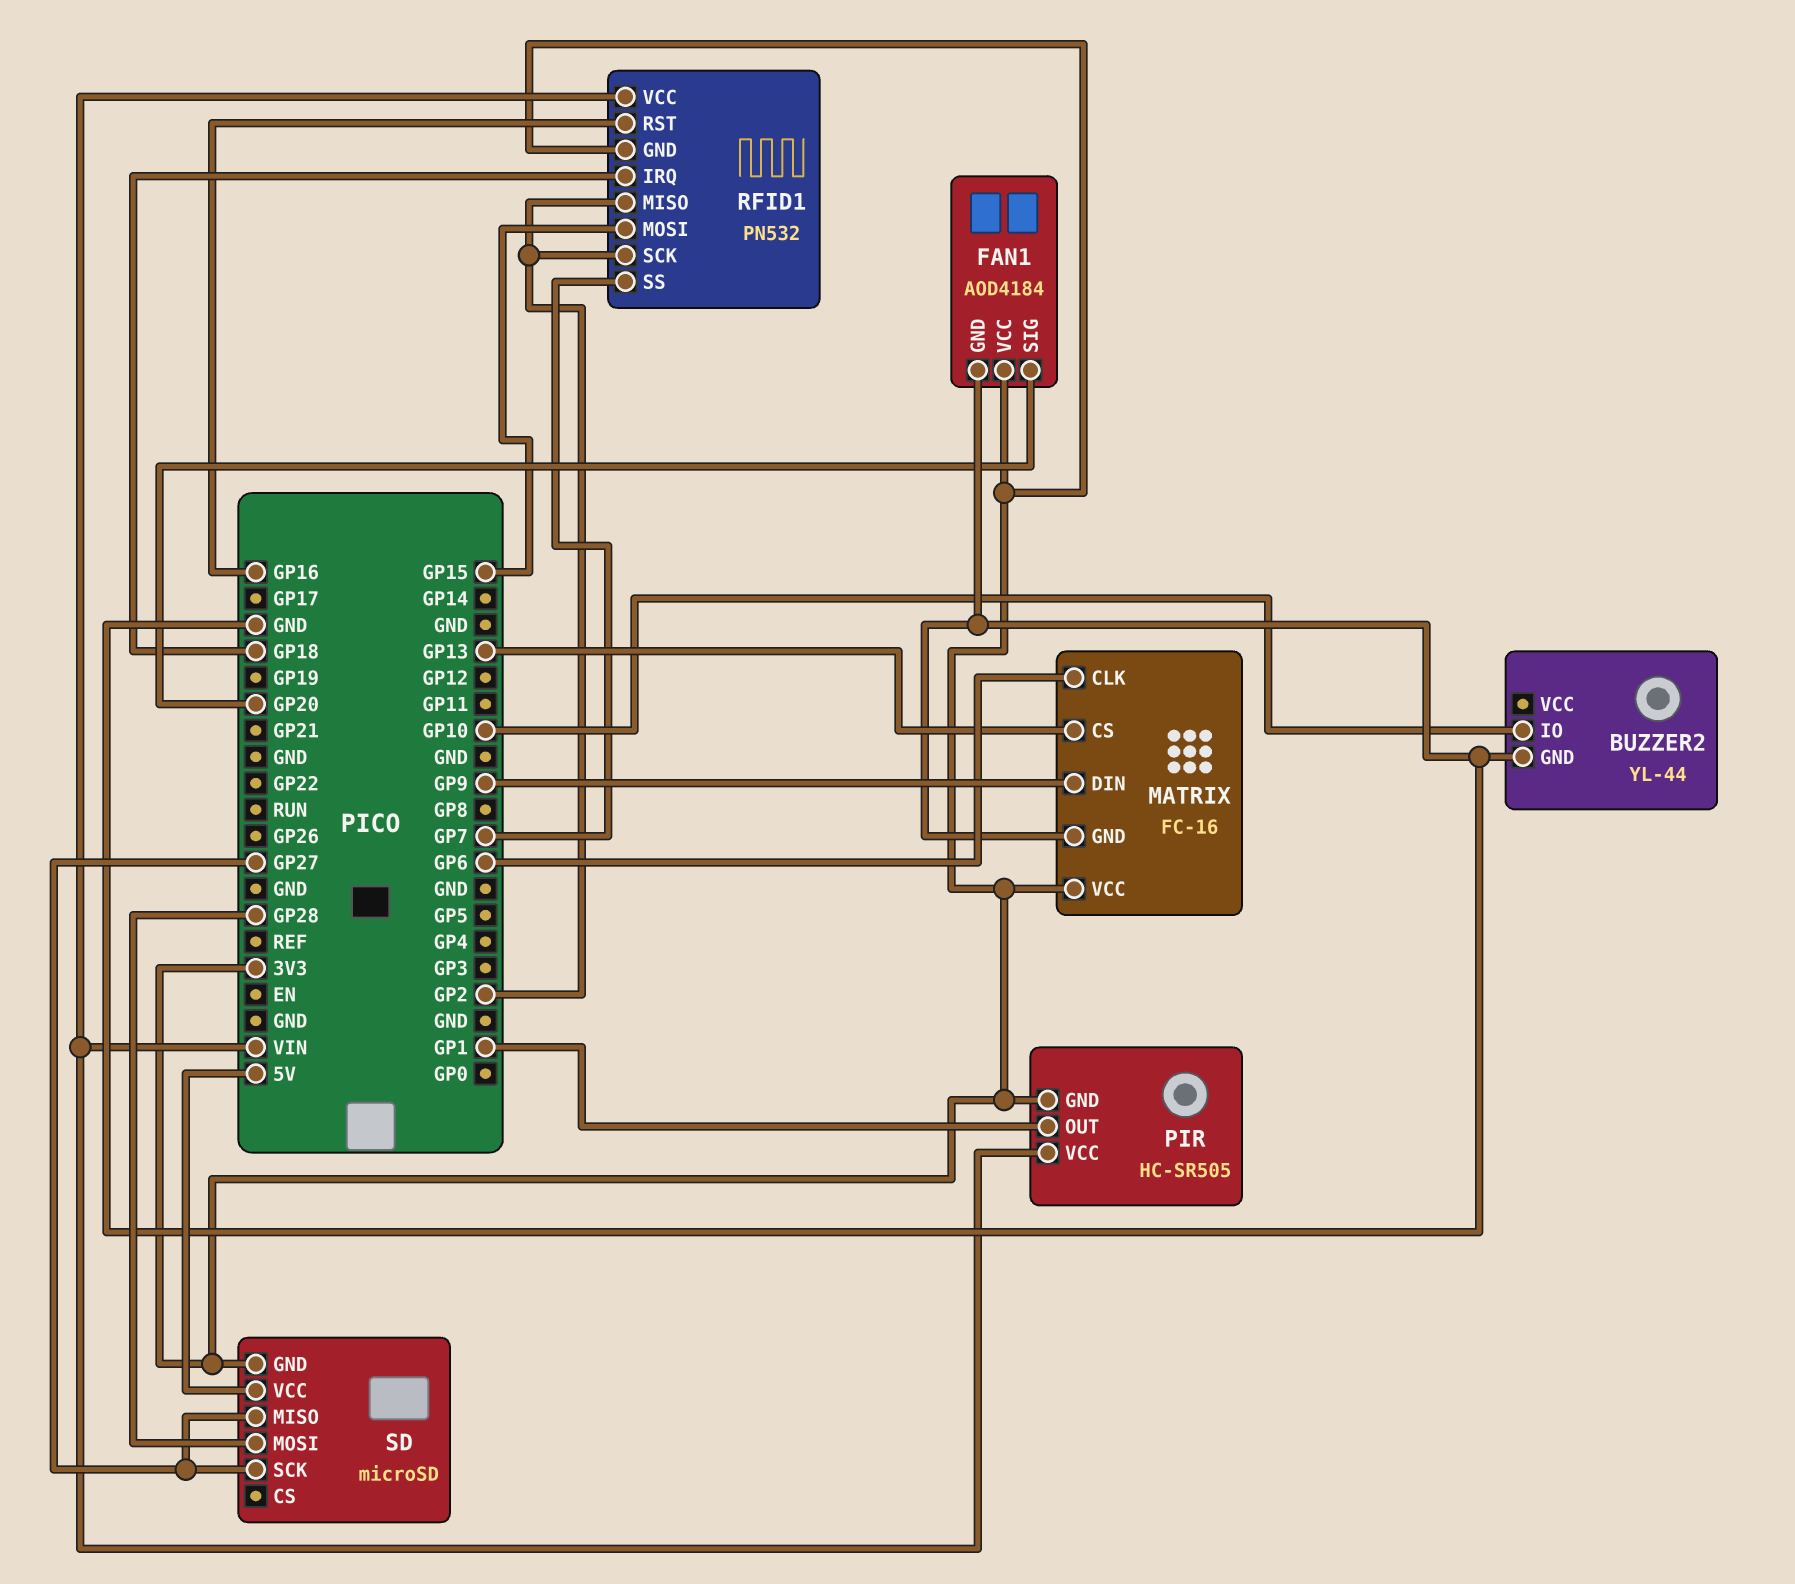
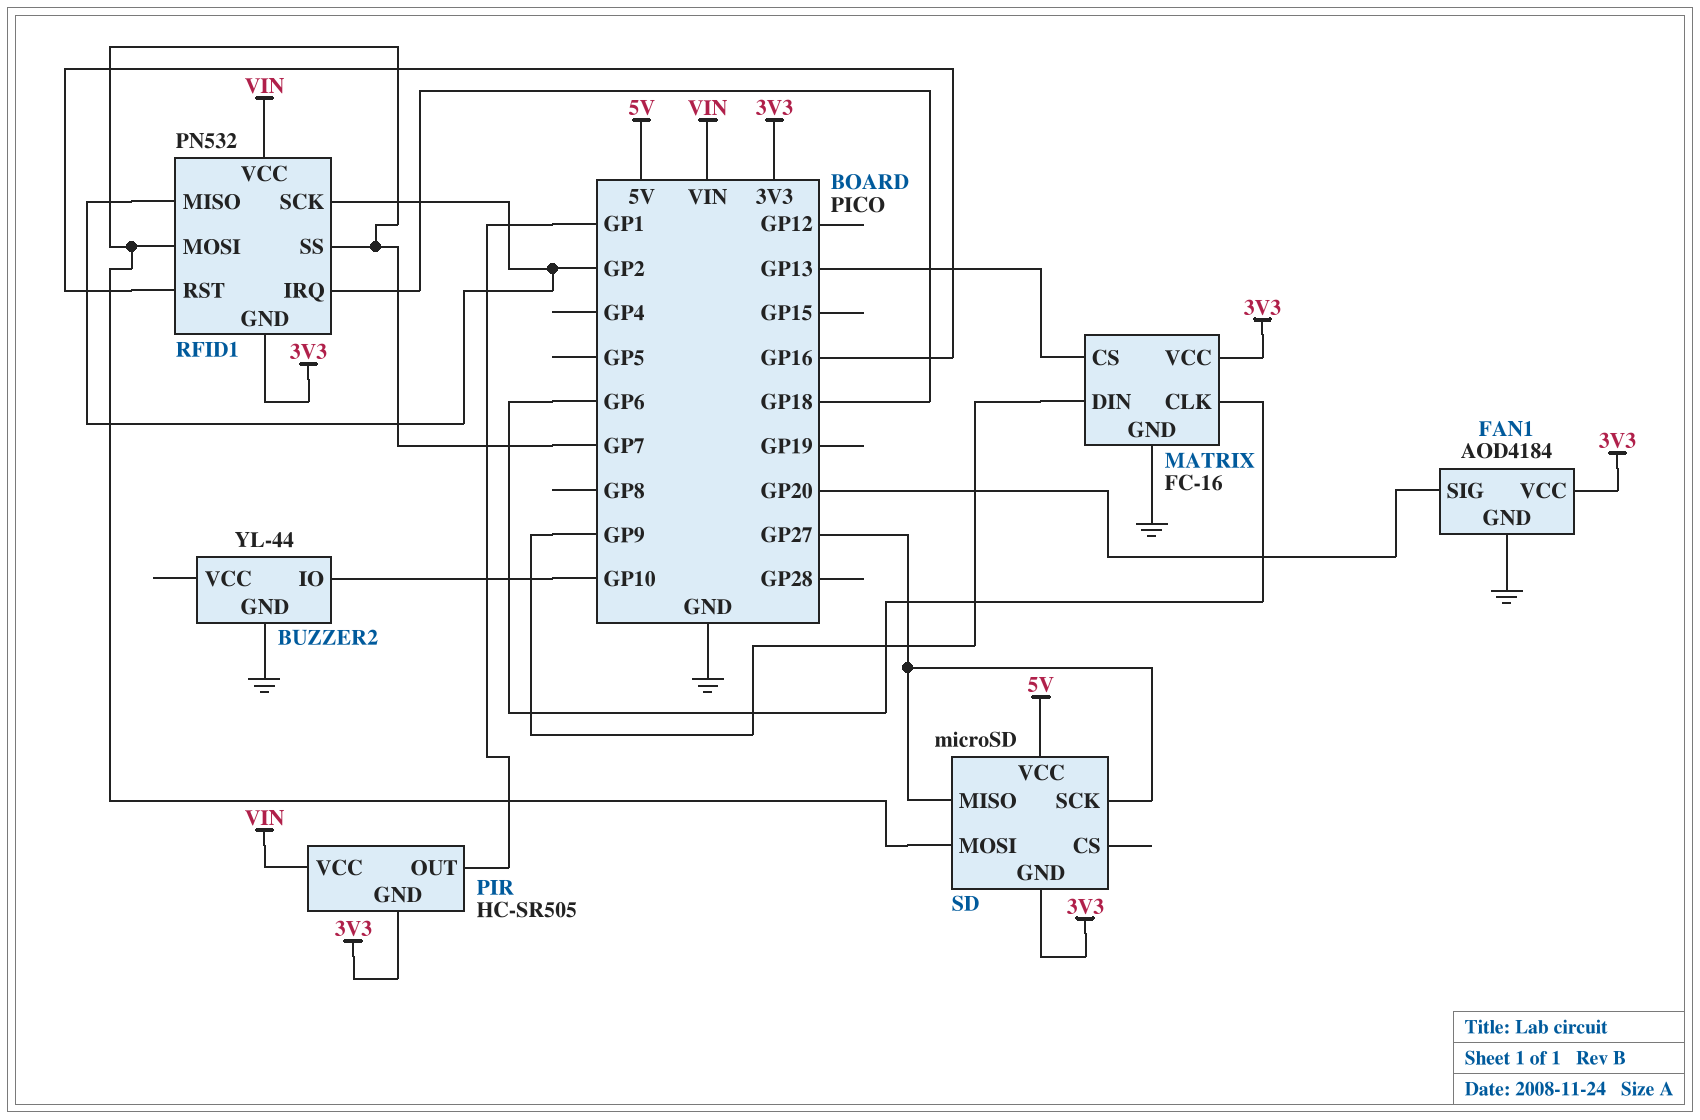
RFID1 pin MOSI: GP15 -> GP7
SD pin MOSI: GP28 -> GP7

